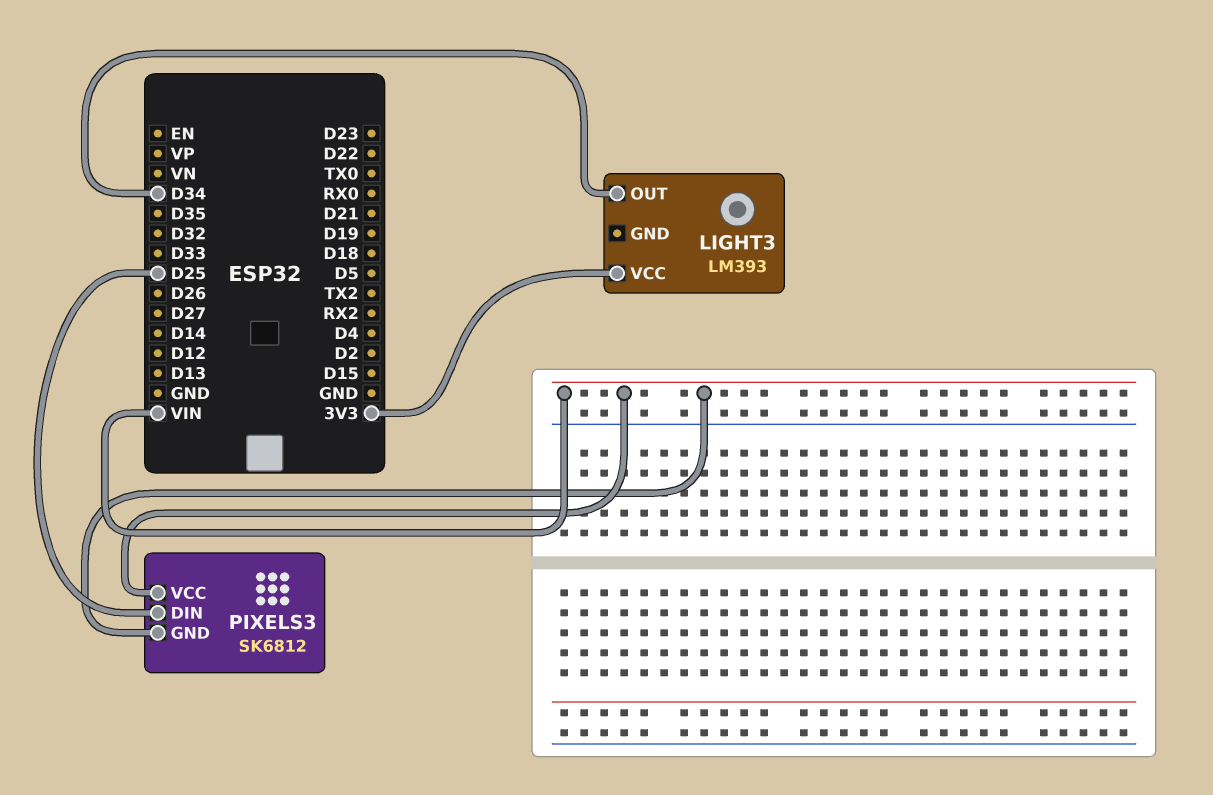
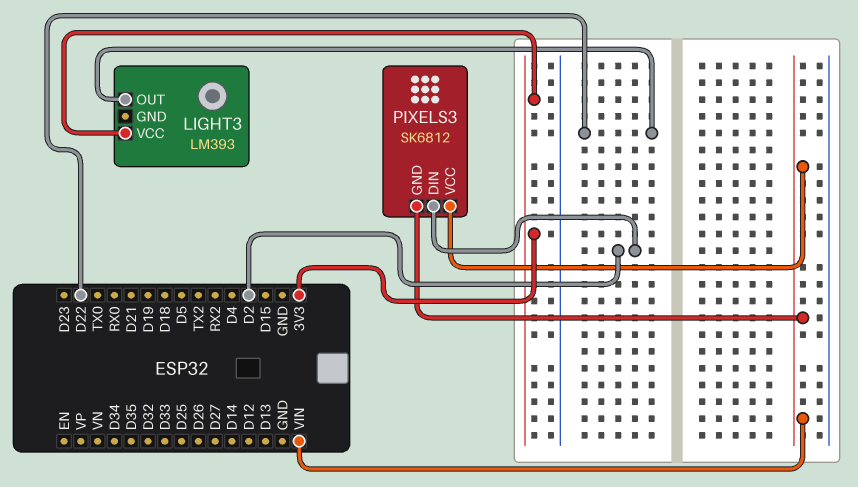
LIGHT3 pin OUT: D34 -> D22
PIXELS3 pin DIN: D25 -> D2

